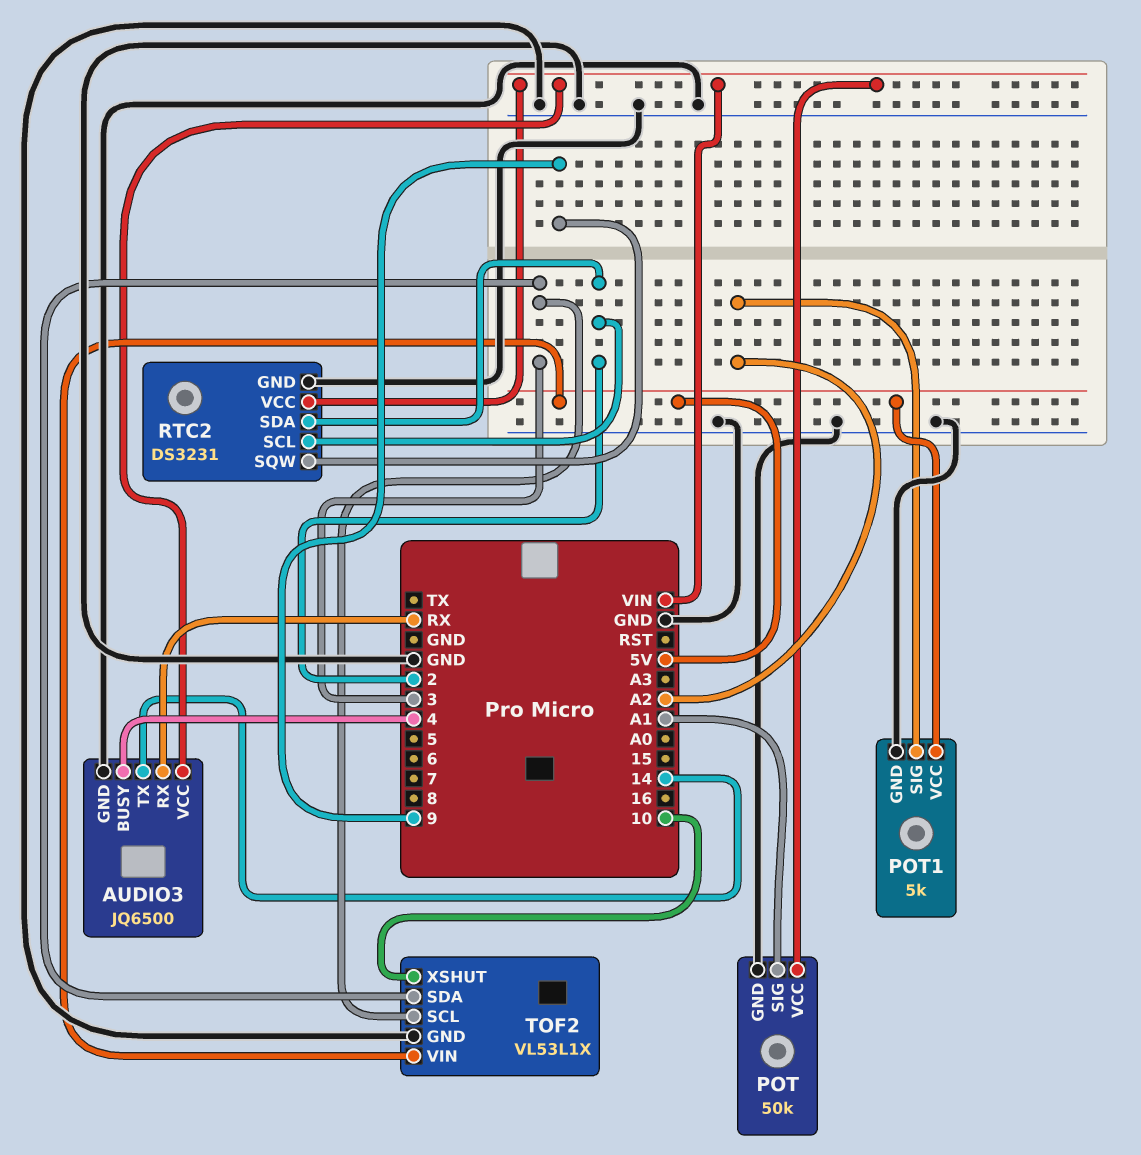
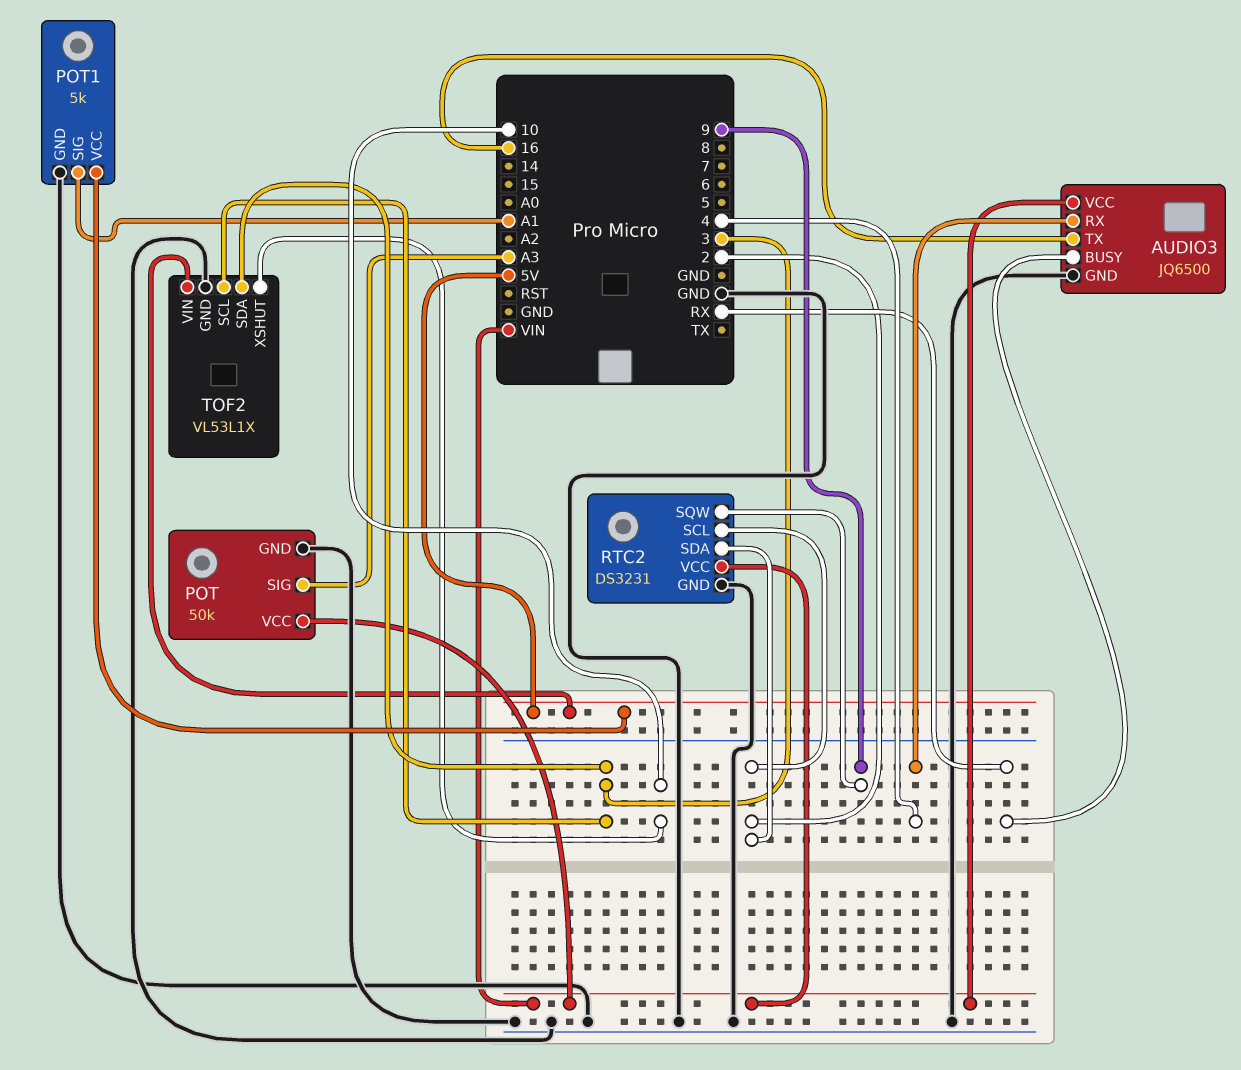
AUDIO3 pin BUSY: 4 -> RX
AUDIO3 pin RX: RX -> 4
AUDIO3 pin TX: 14 -> 16
POT pin SIG: A1 -> A3
POT1 pin SIG: A2 -> A1

